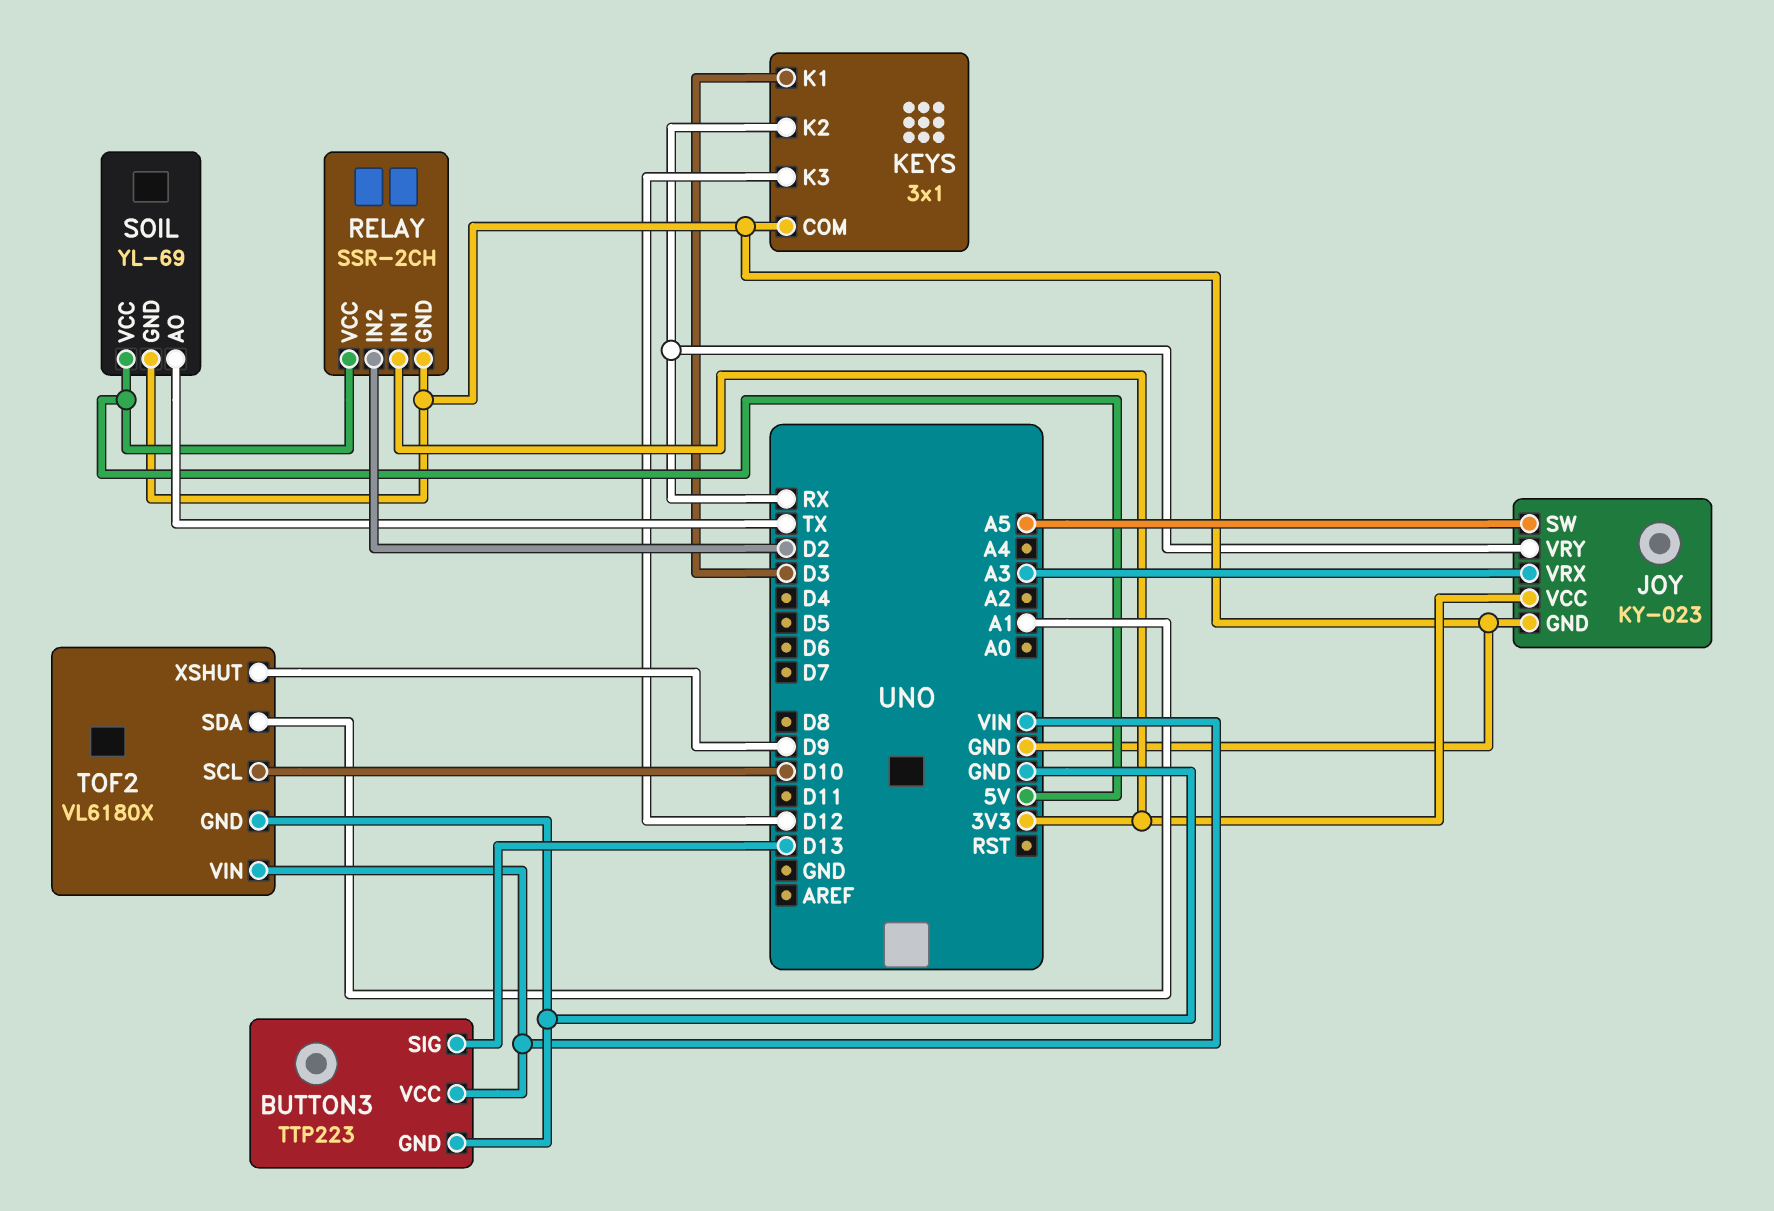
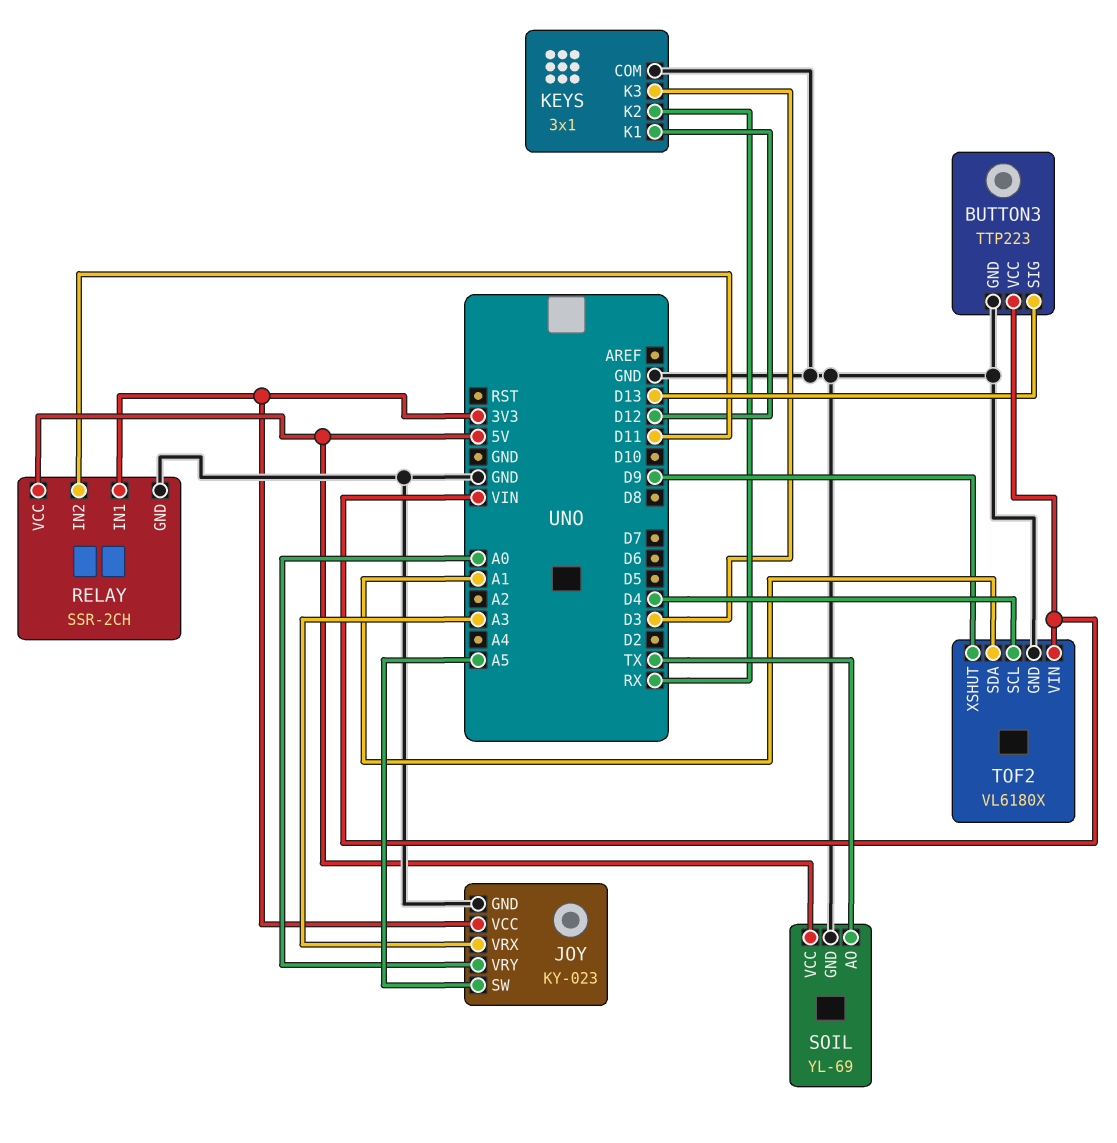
JOY pin VRY: RX -> A0
KEYS pin K1: D3 -> D12
KEYS pin K3: D12 -> D3
RELAY pin IN2: D2 -> D11
TOF2 pin SCL: D10 -> D4

